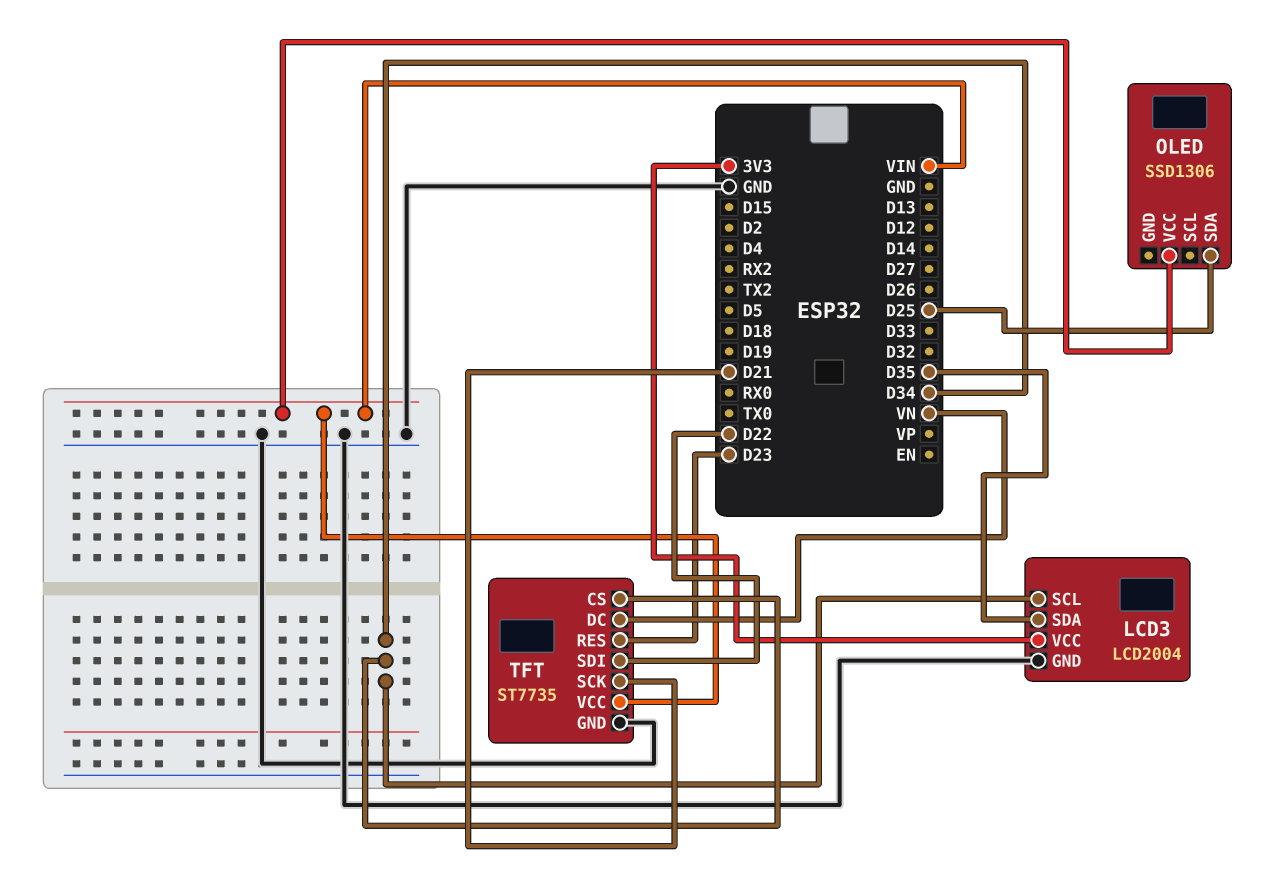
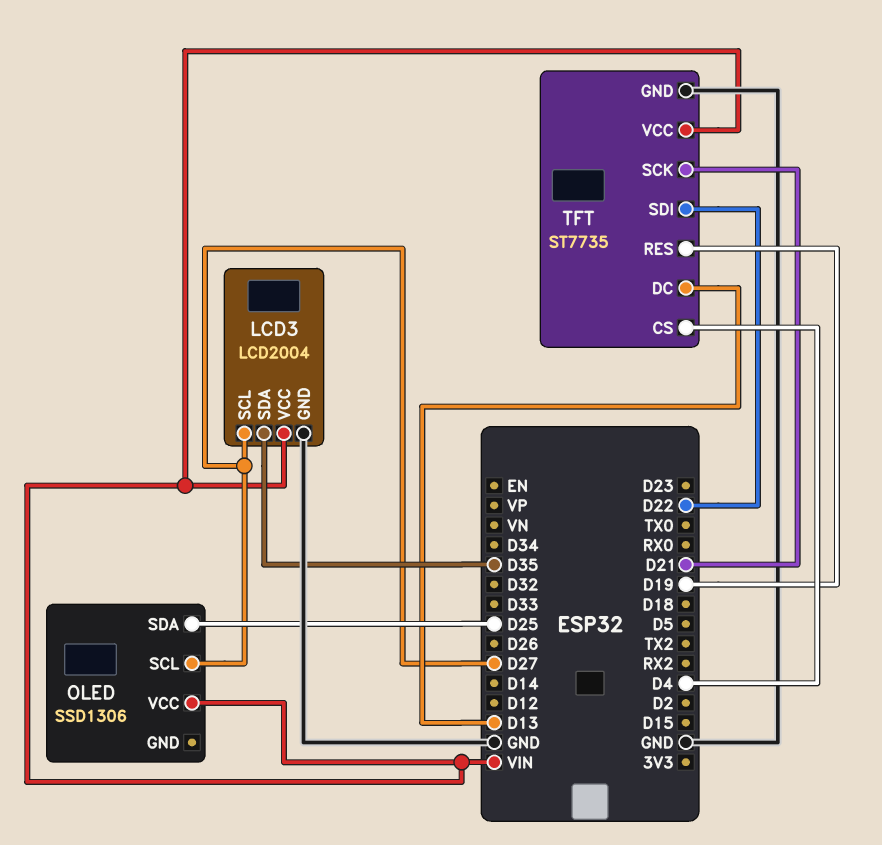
LCD3 pin SCL: D34 -> D27
LCD3 pin VCC: 3V3 -> VIN
OLED pin SCL: none -> D27
TFT pin CS: D34 -> D4
TFT pin DC: VN -> D13
TFT pin RES: D23 -> D19

